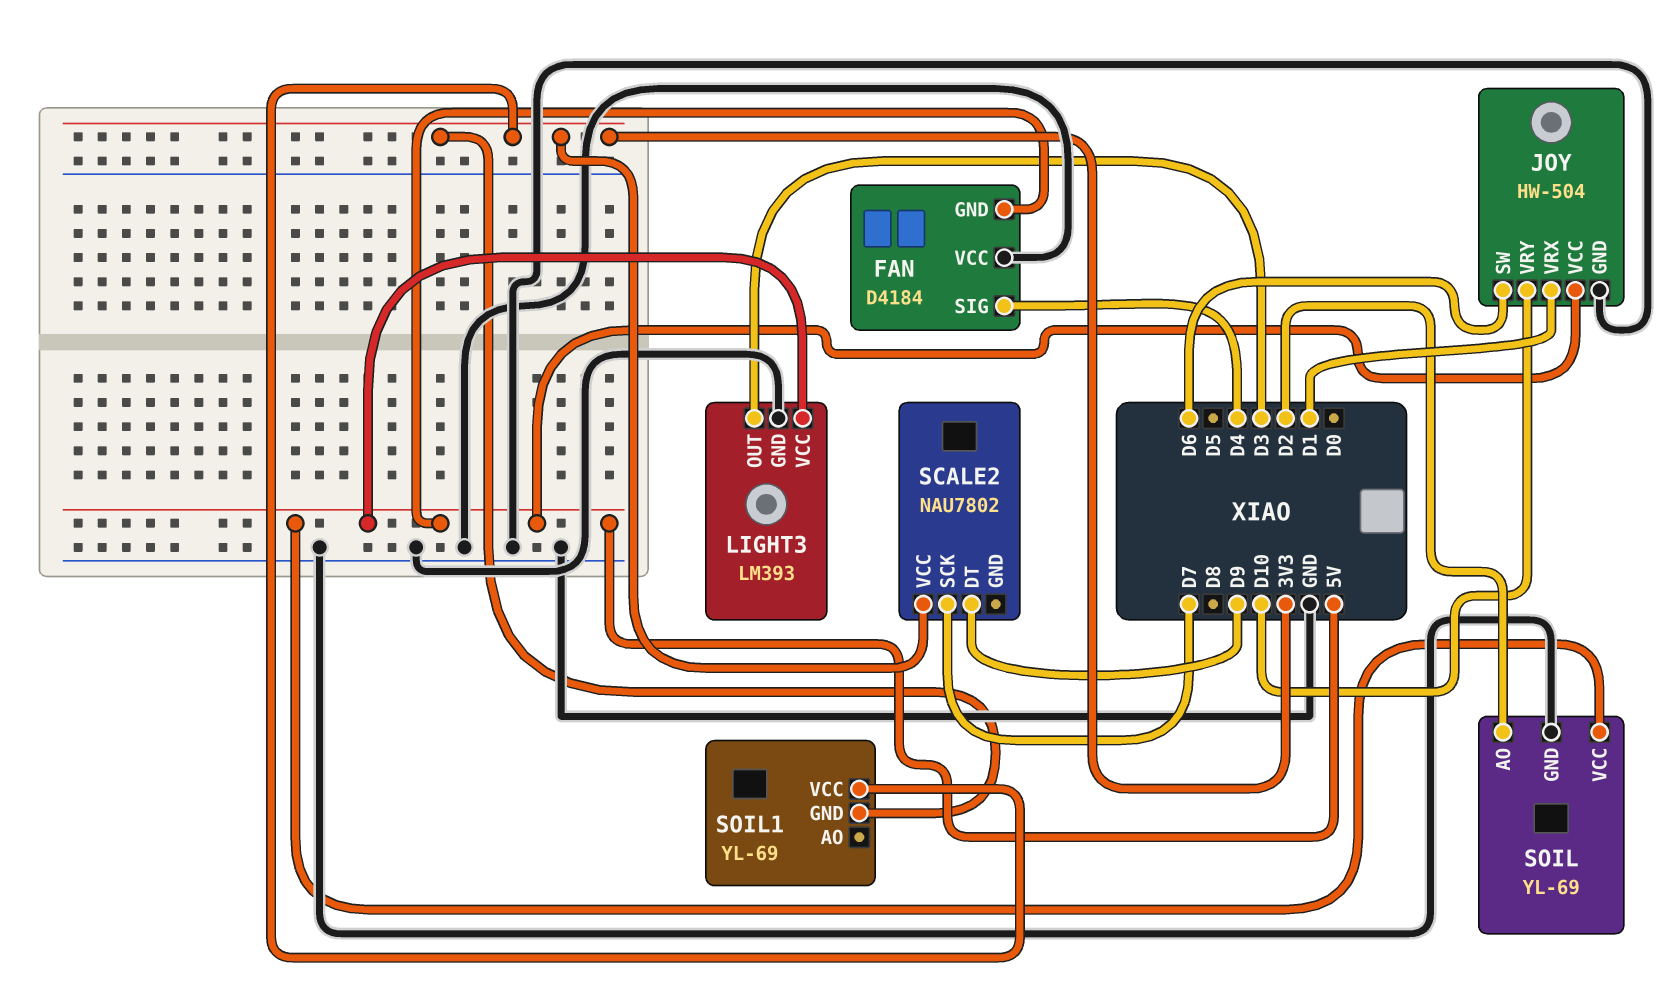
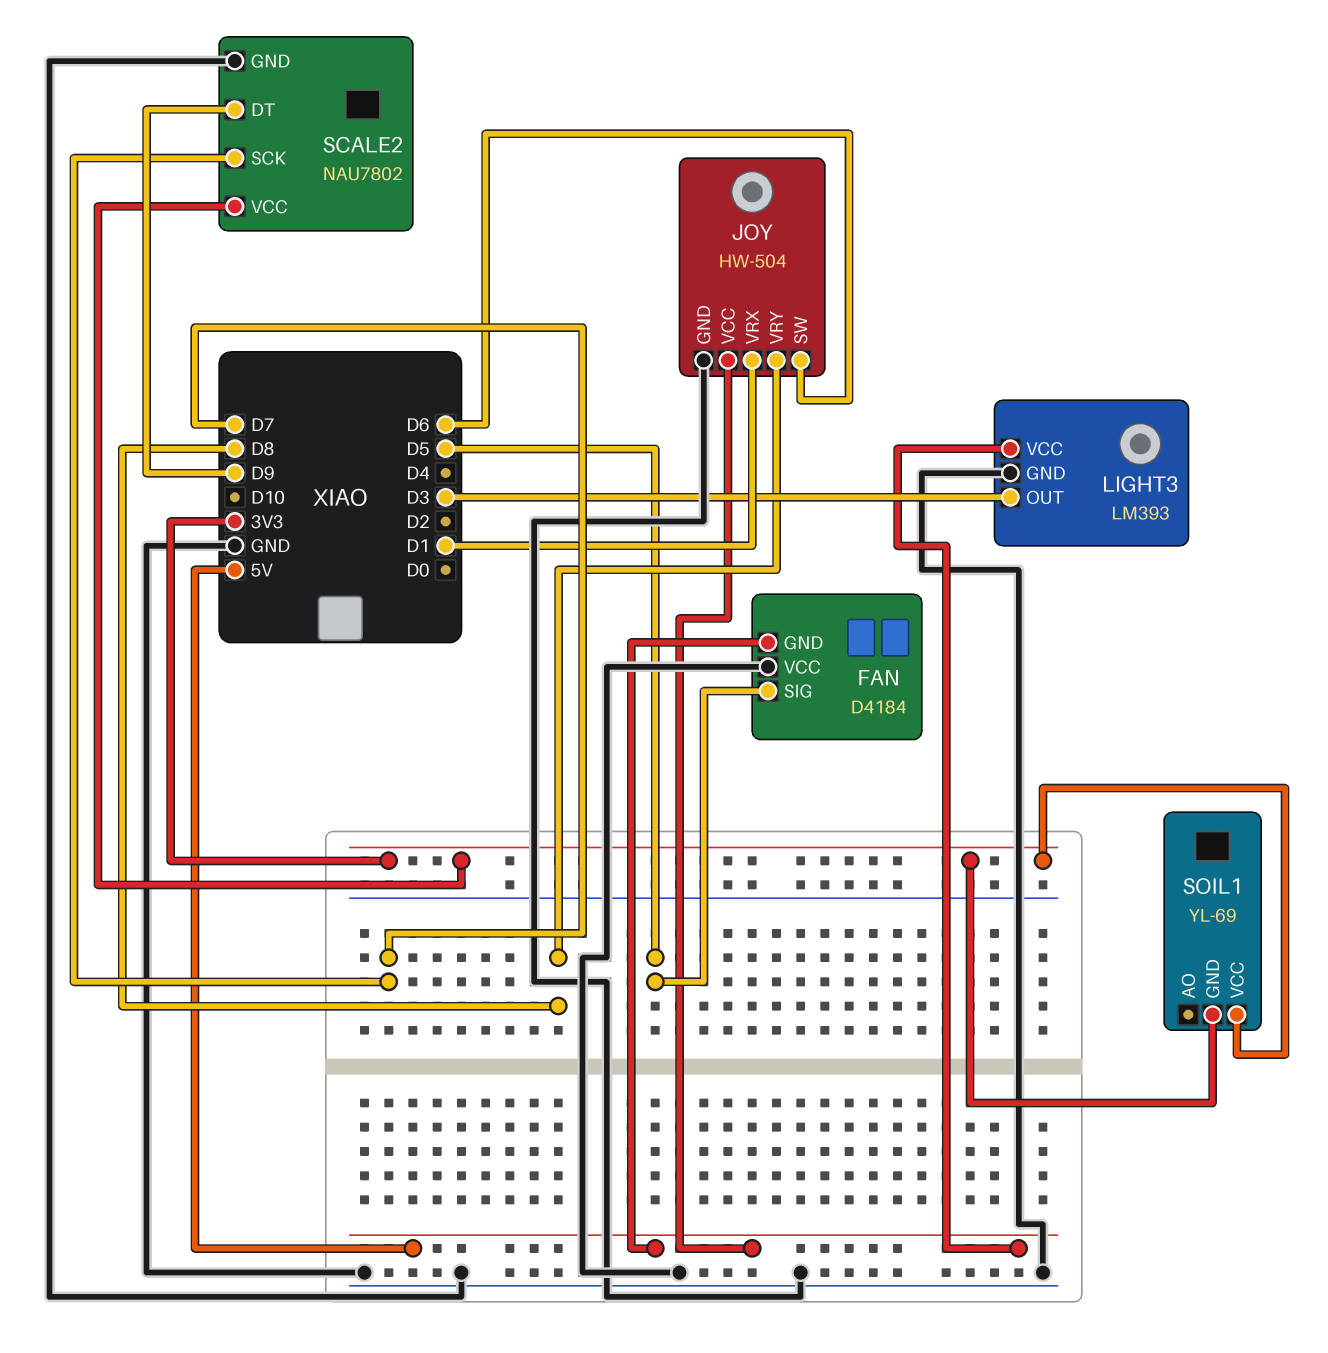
FAN pin SIG: D4 -> D5
JOY pin VRY: D10 -> D8
SCALE2 pin GND: none -> GND
SOIL: YL-69 -> none
SOIL pin AO: D2 -> none
SOIL pin GND: GND -> none
SOIL pin VCC: 5V -> none

